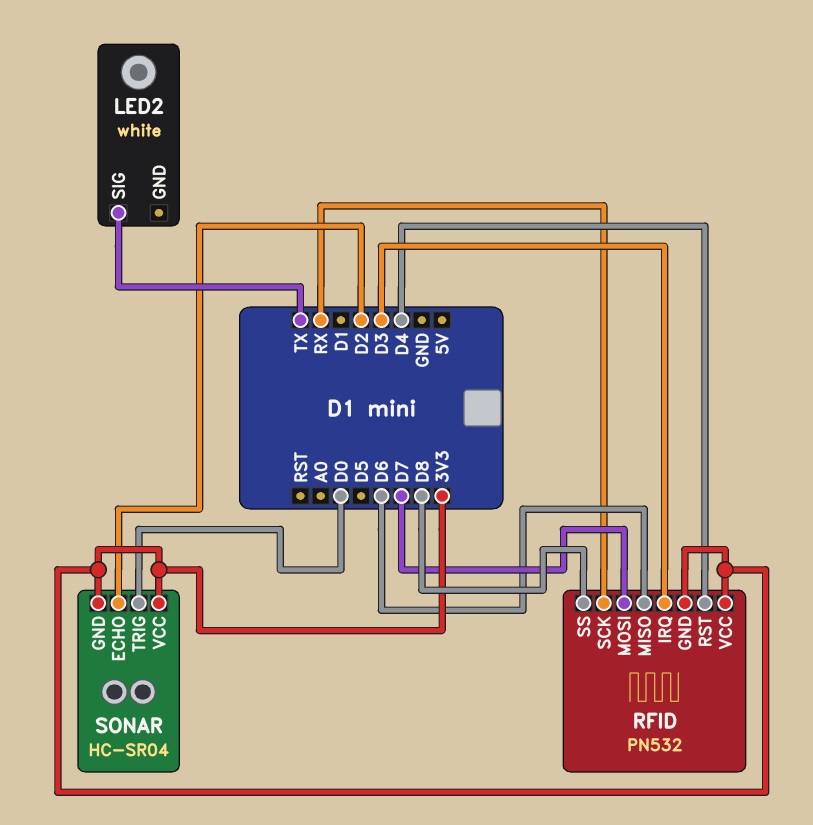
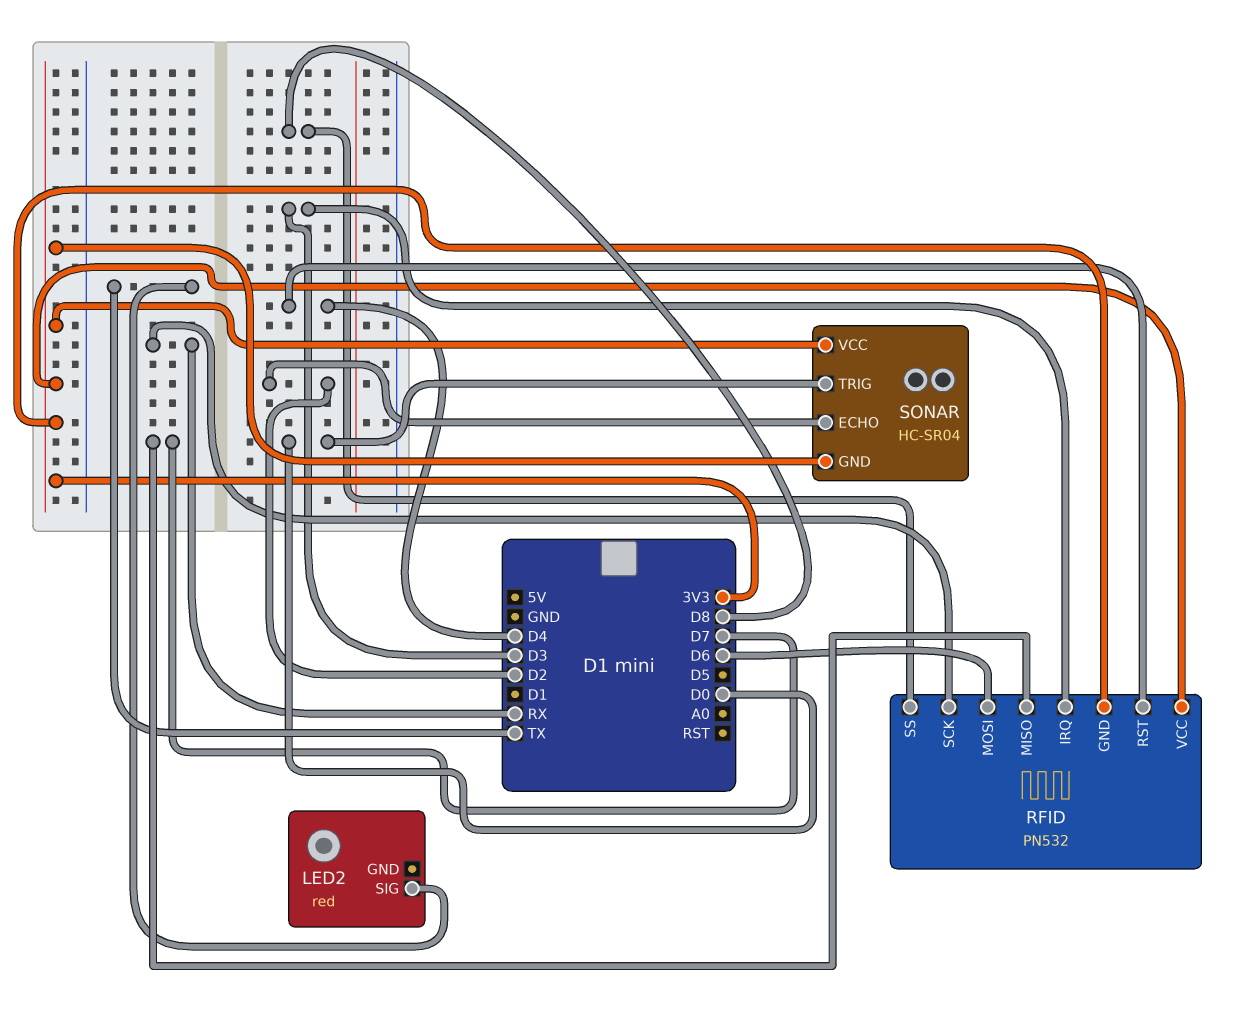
LED2: white -> red
RFID pin MISO: D6 -> D7
RFID pin MOSI: D7 -> D6

